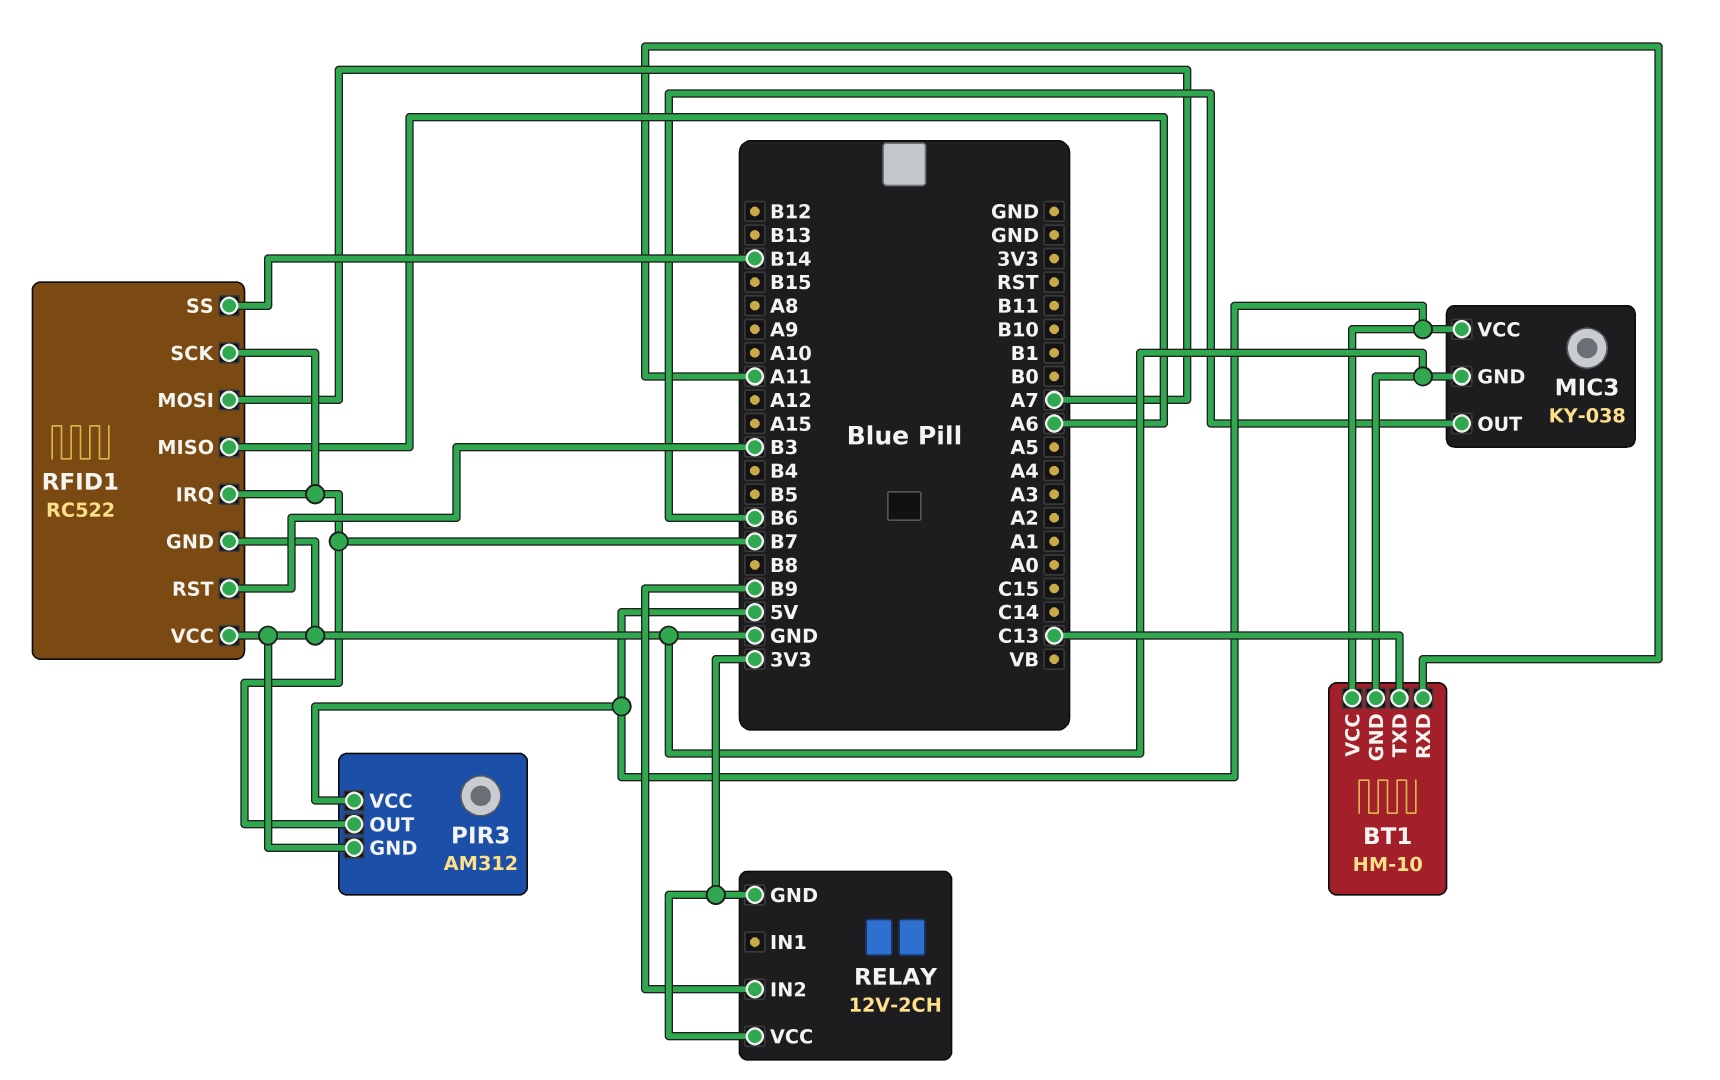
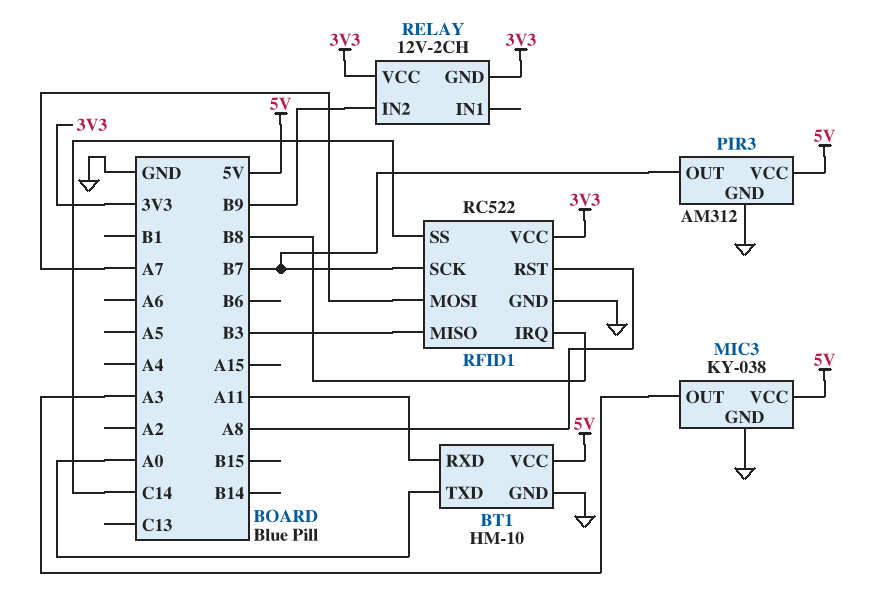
BT1 pin TXD: C13 -> A0
MIC3 pin OUT: B6 -> A3
RFID1 pin IRQ: B7 -> B8
RFID1 pin MISO: A6 -> B3
RFID1 pin RST: B3 -> A8
RFID1 pin SS: B14 -> C14
RFID1 pin VCC: GND -> 3V3

